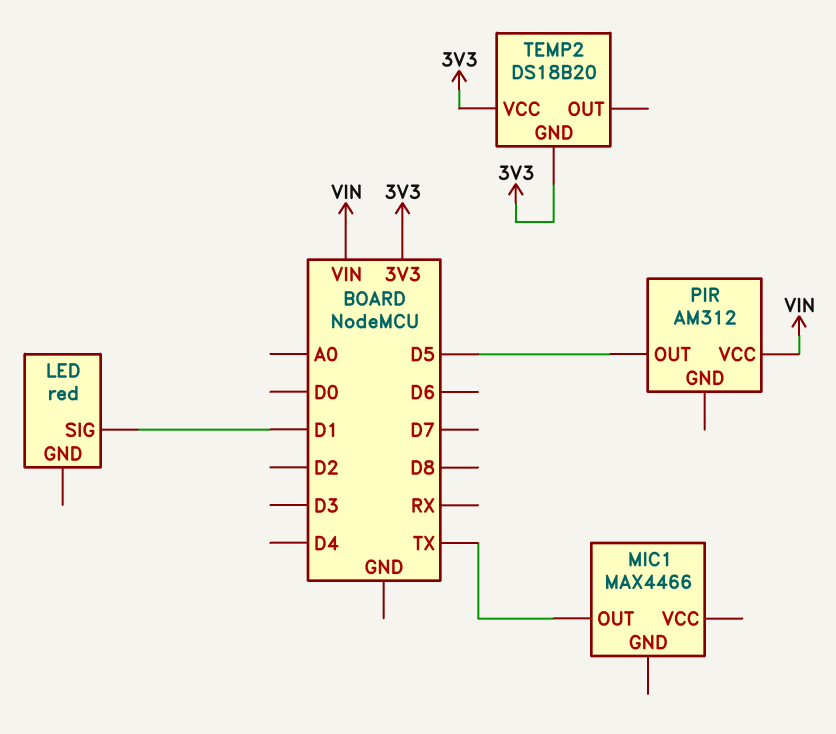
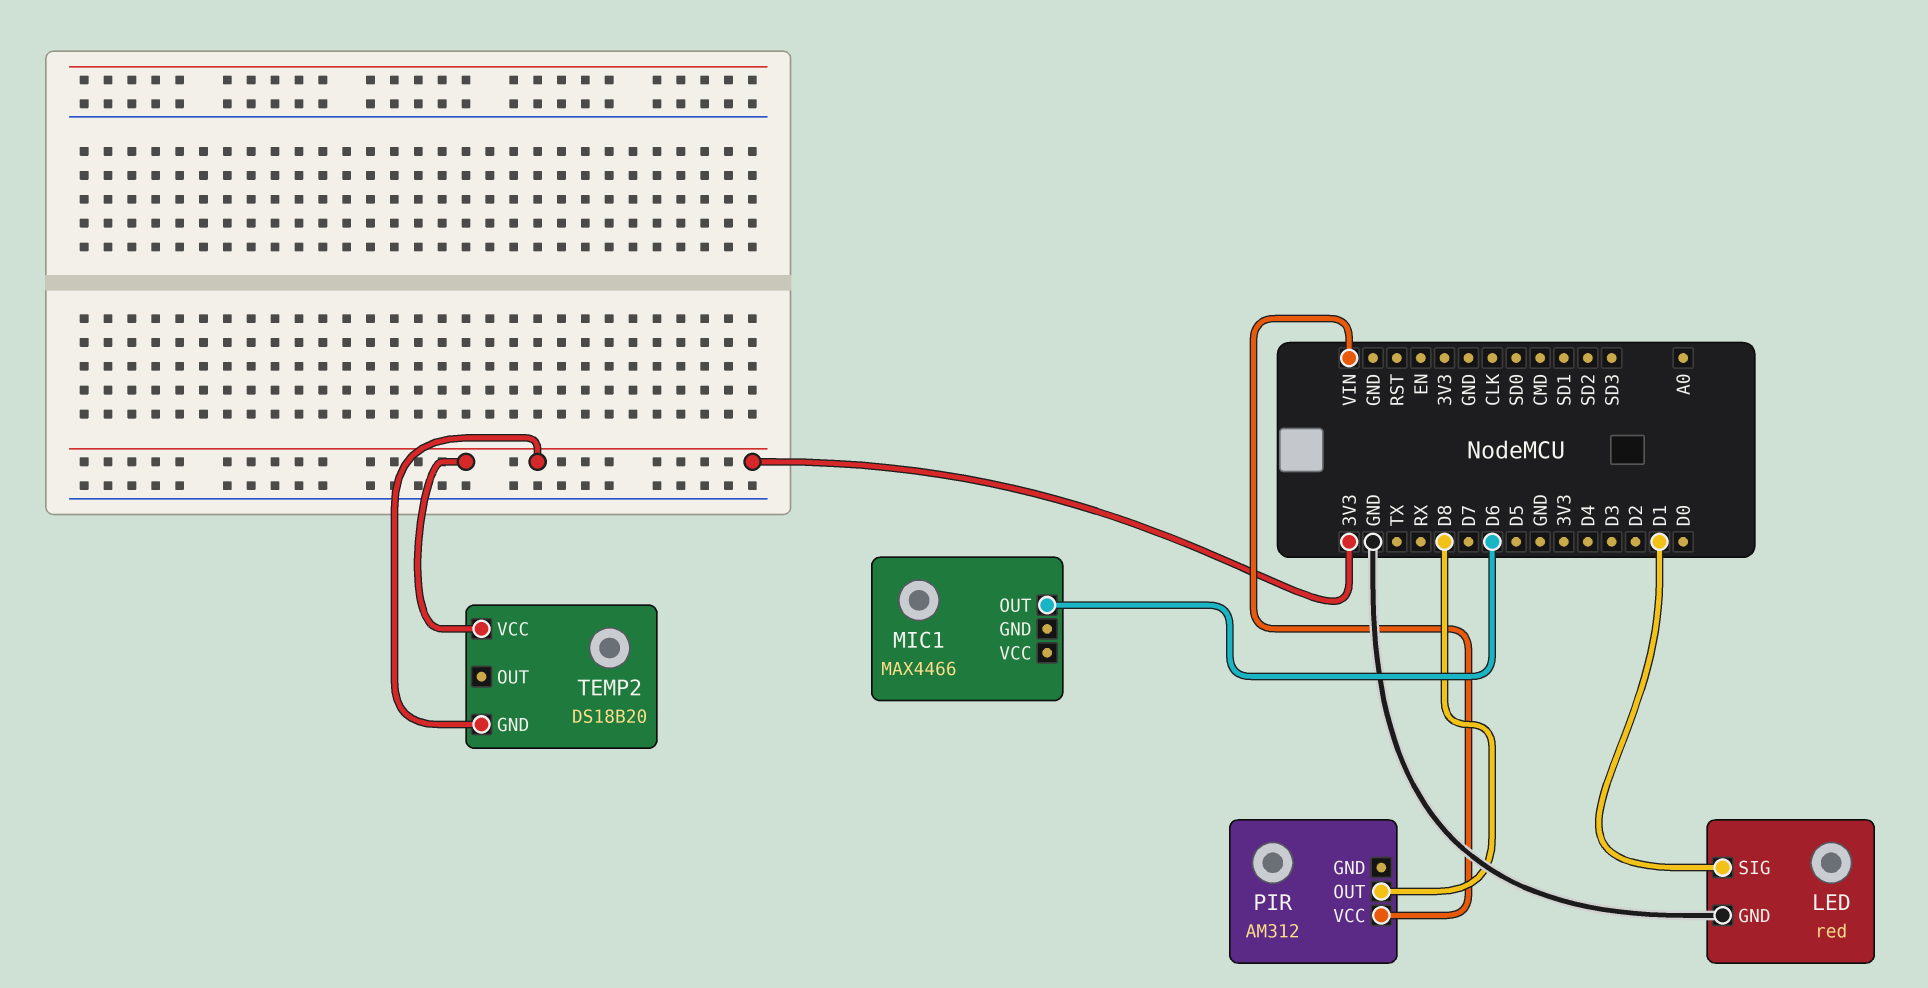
LED pin GND: none -> GND
MIC1 pin OUT: TX -> D6
PIR pin OUT: D5 -> D8

